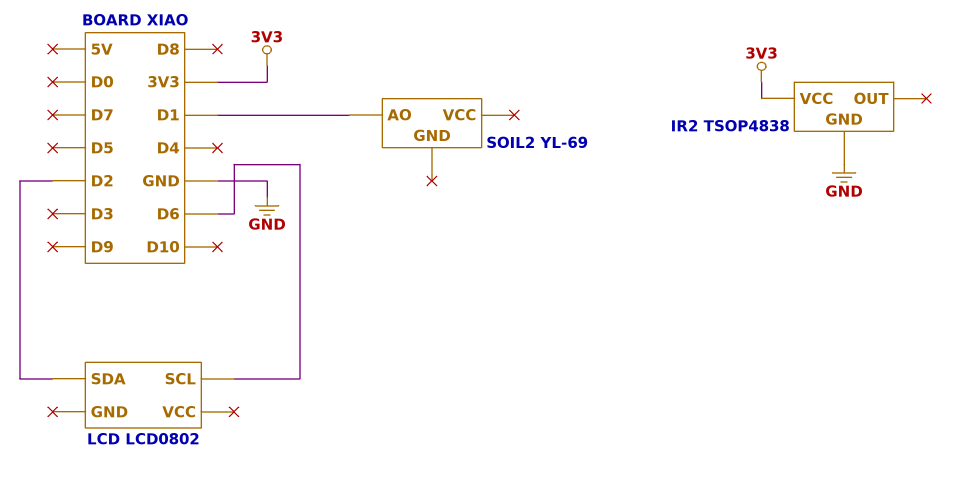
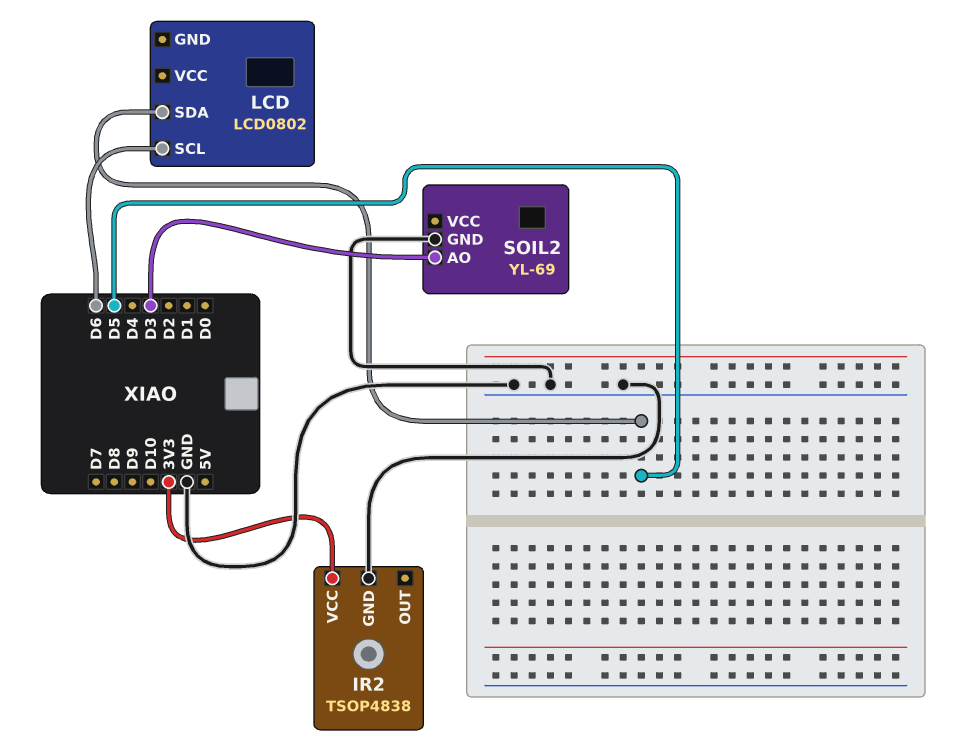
LCD pin SDA: D2 -> D5
SOIL2 pin AO: D1 -> D3
SOIL2 pin GND: none -> GND

